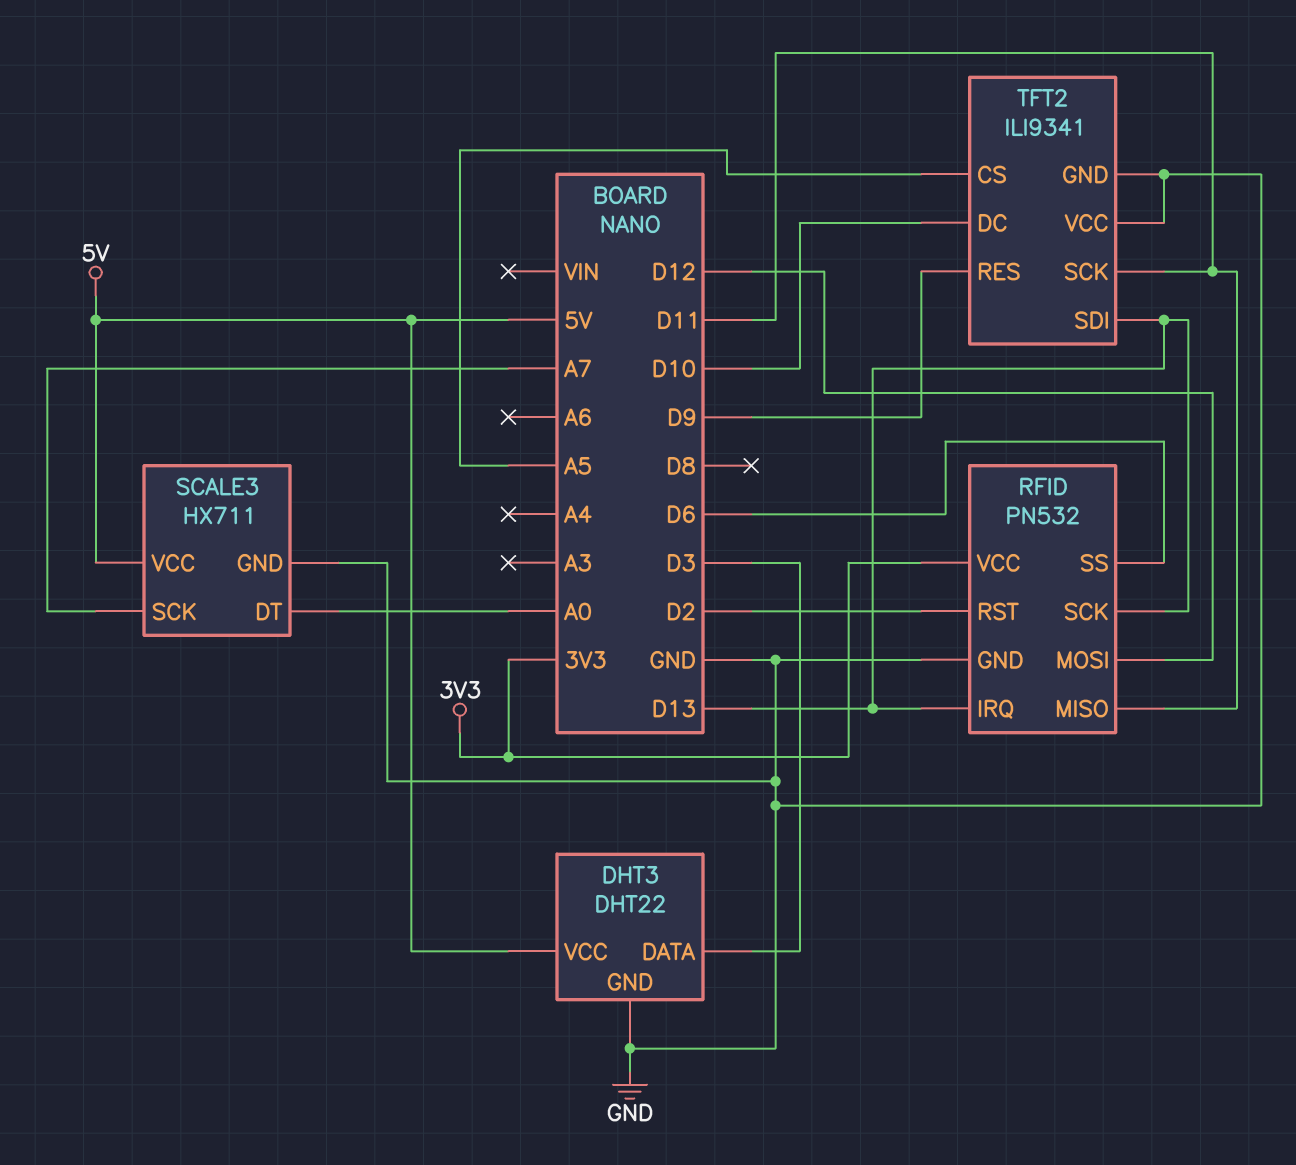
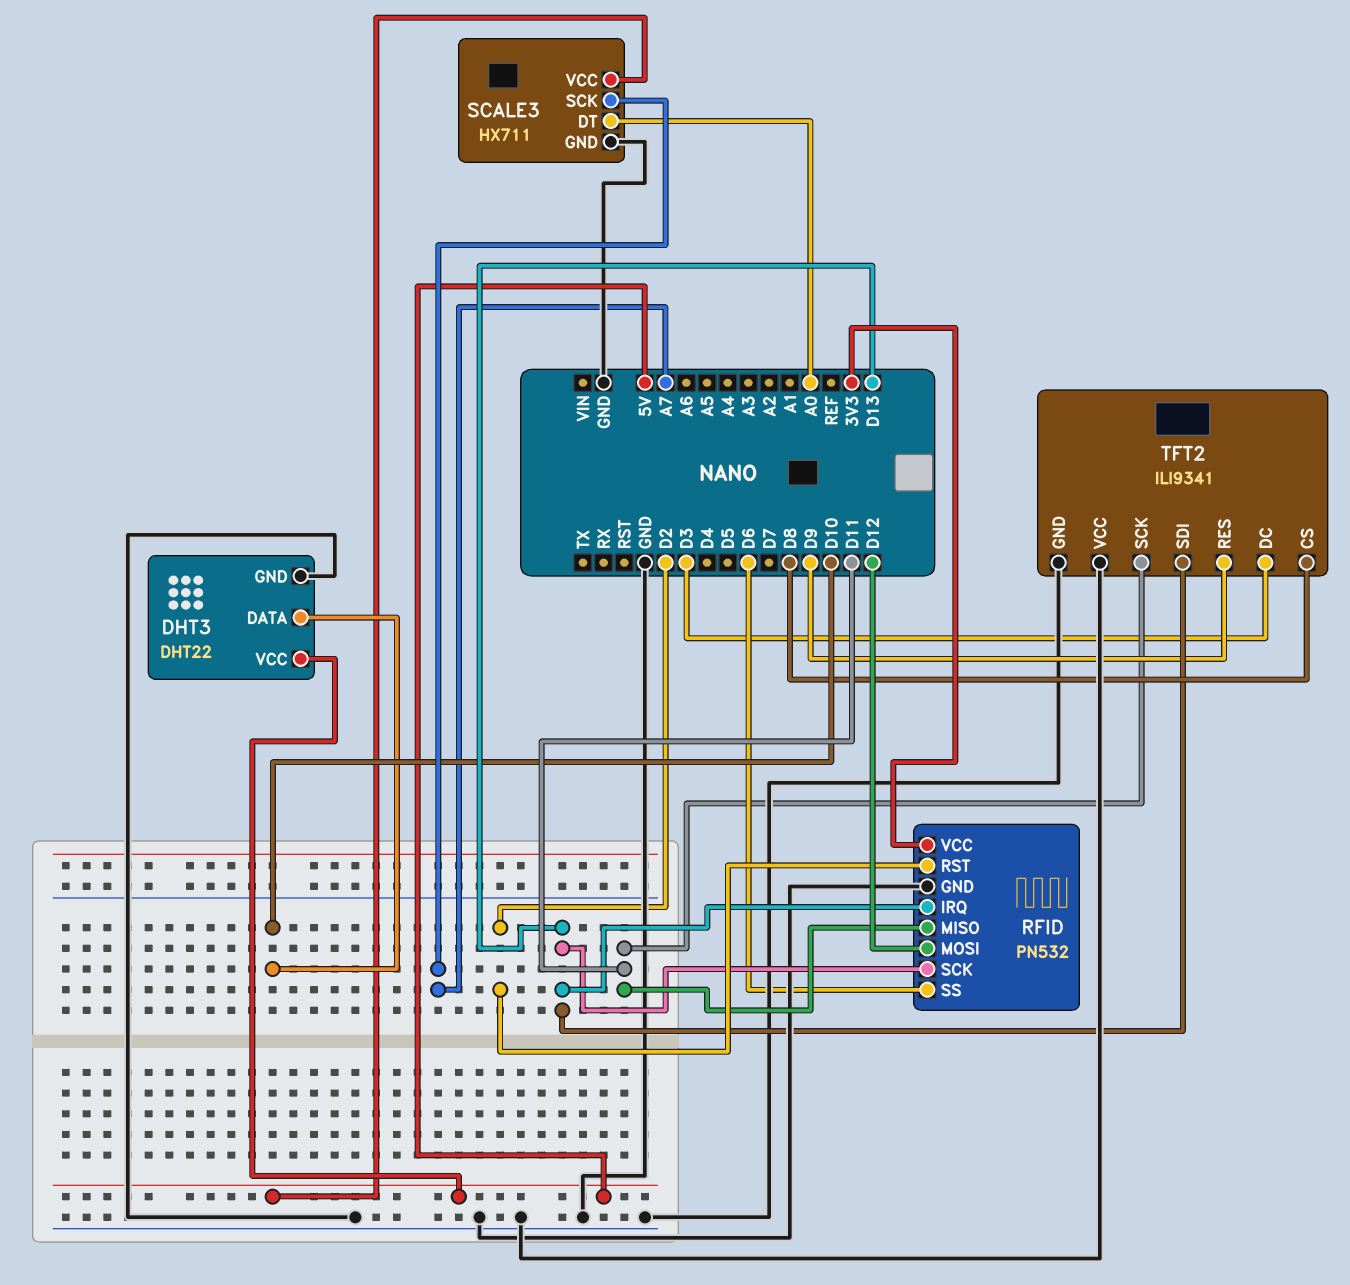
DHT3 pin DATA: D3 -> D10
TFT2 pin CS: A5 -> D8
TFT2 pin DC: D10 -> D3

